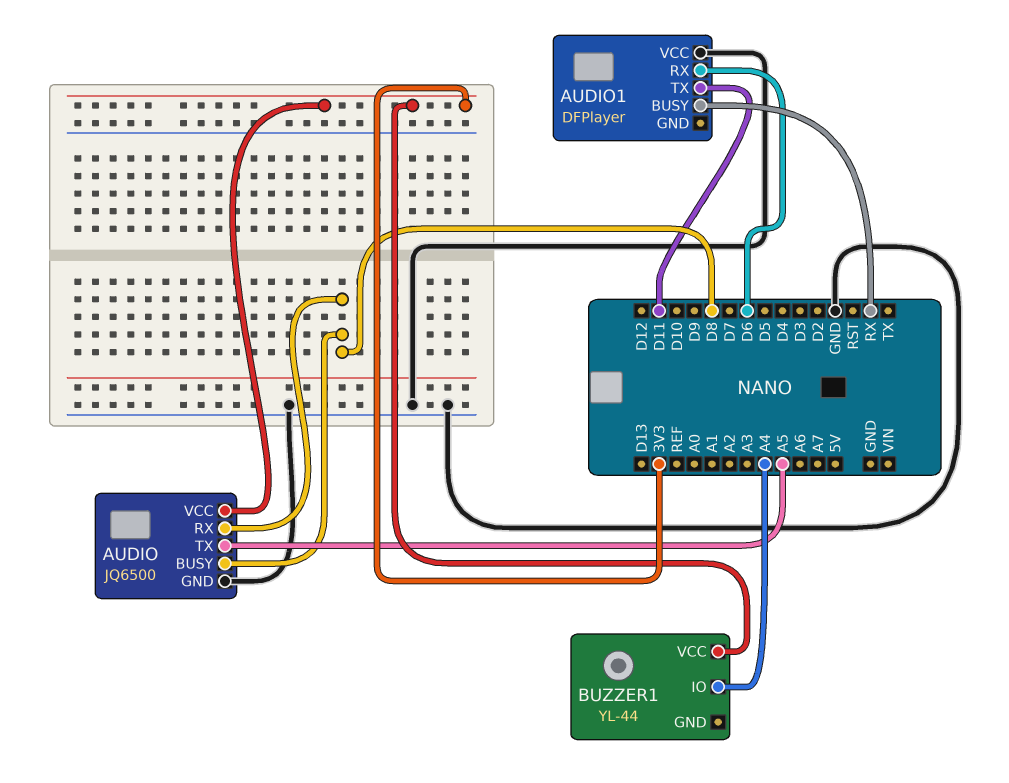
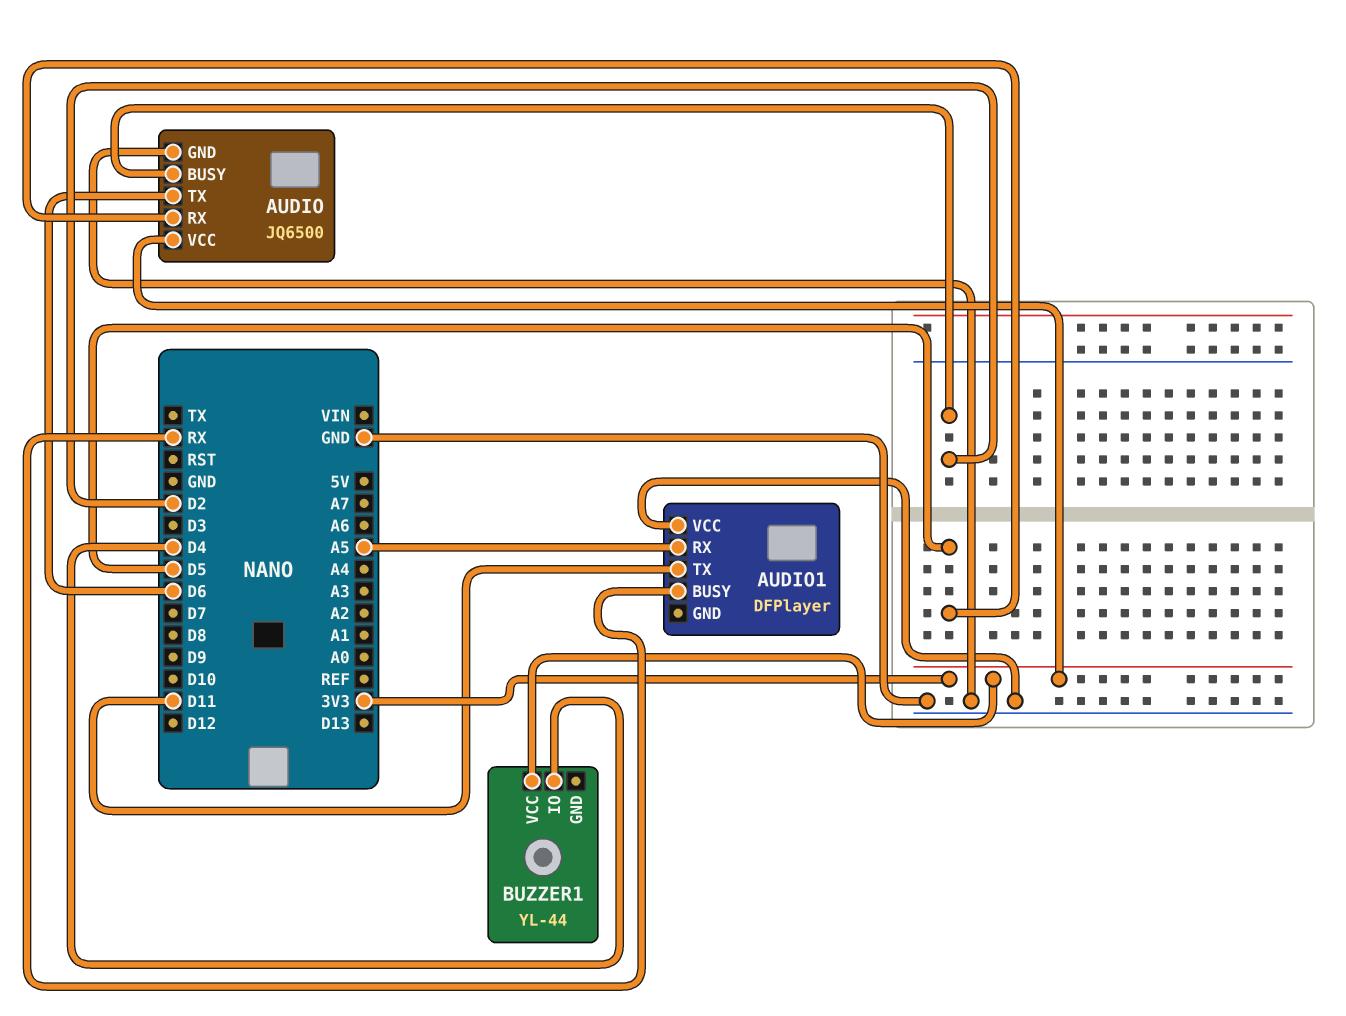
AUDIO pin BUSY: D8 -> D2
AUDIO pin RX: D8 -> D5
AUDIO pin TX: A5 -> D6
AUDIO1 pin RX: D6 -> A5
BUZZER1 pin IO: A4 -> D4

